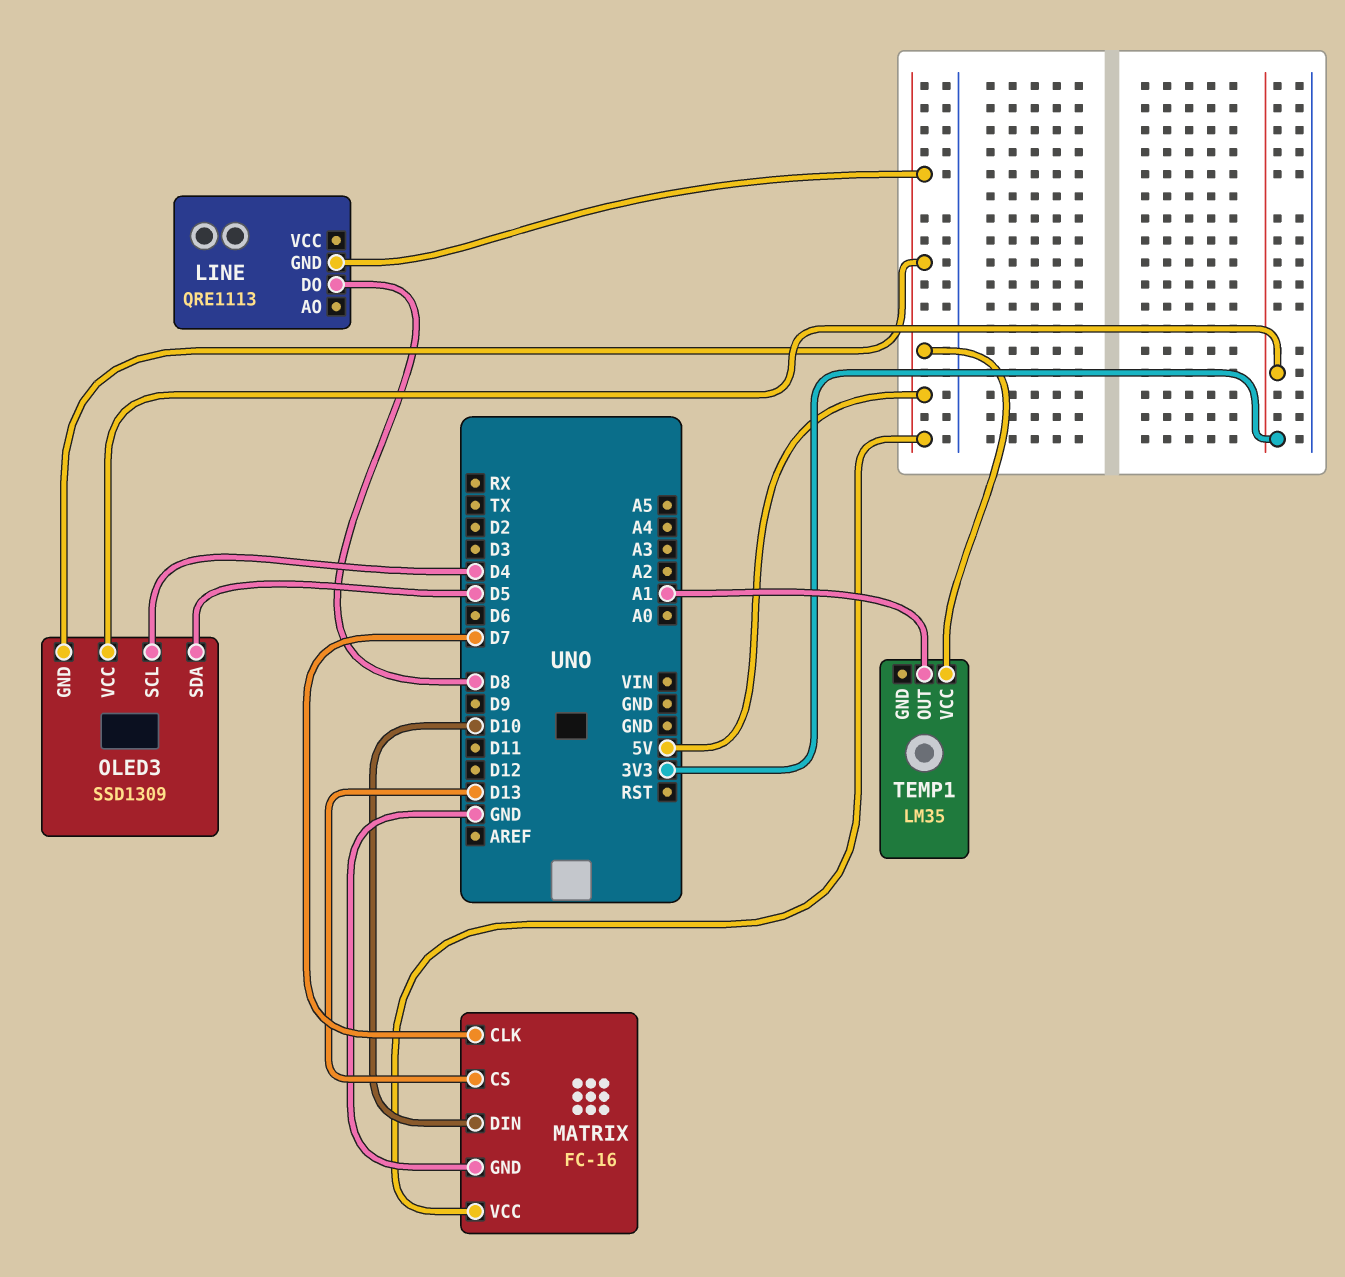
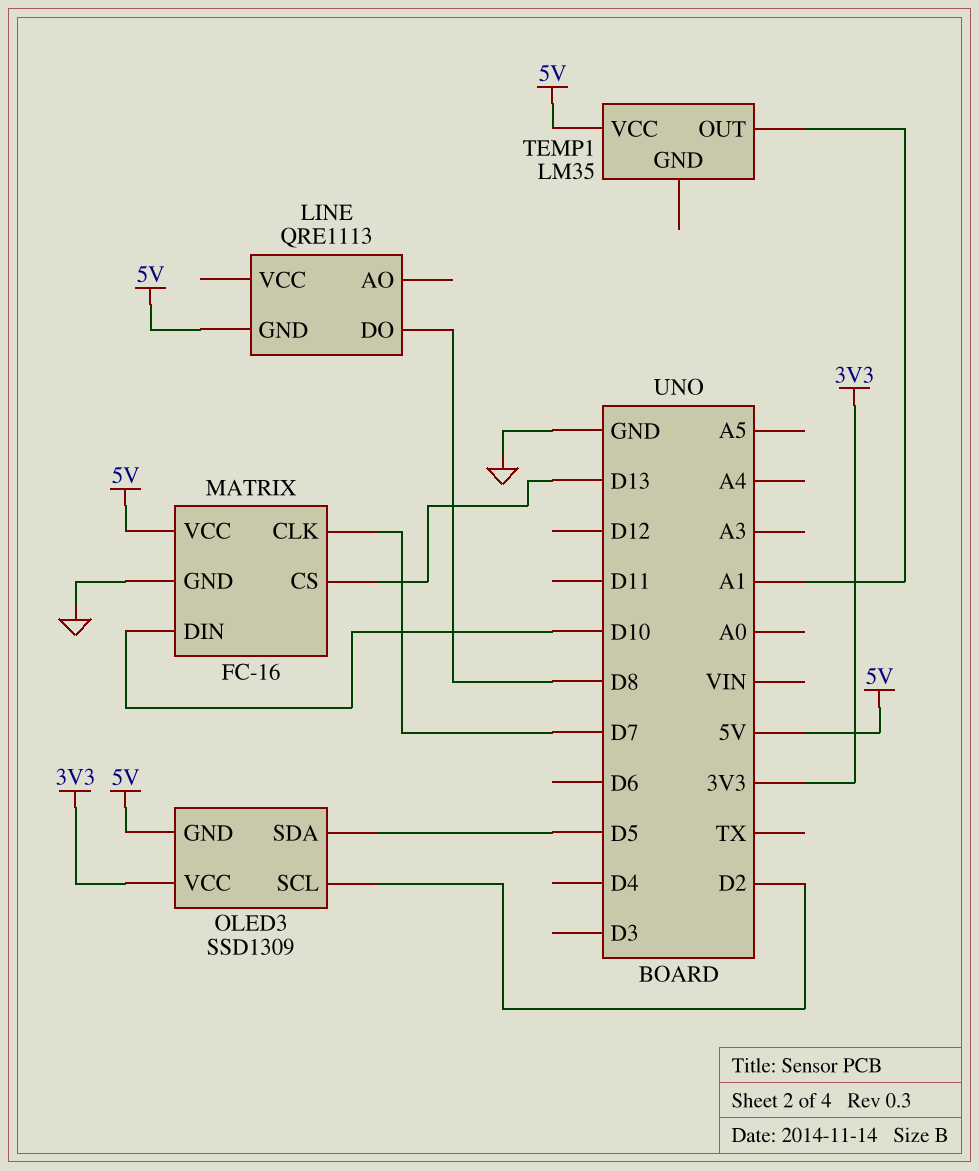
OLED3 pin SCL: D4 -> D2

